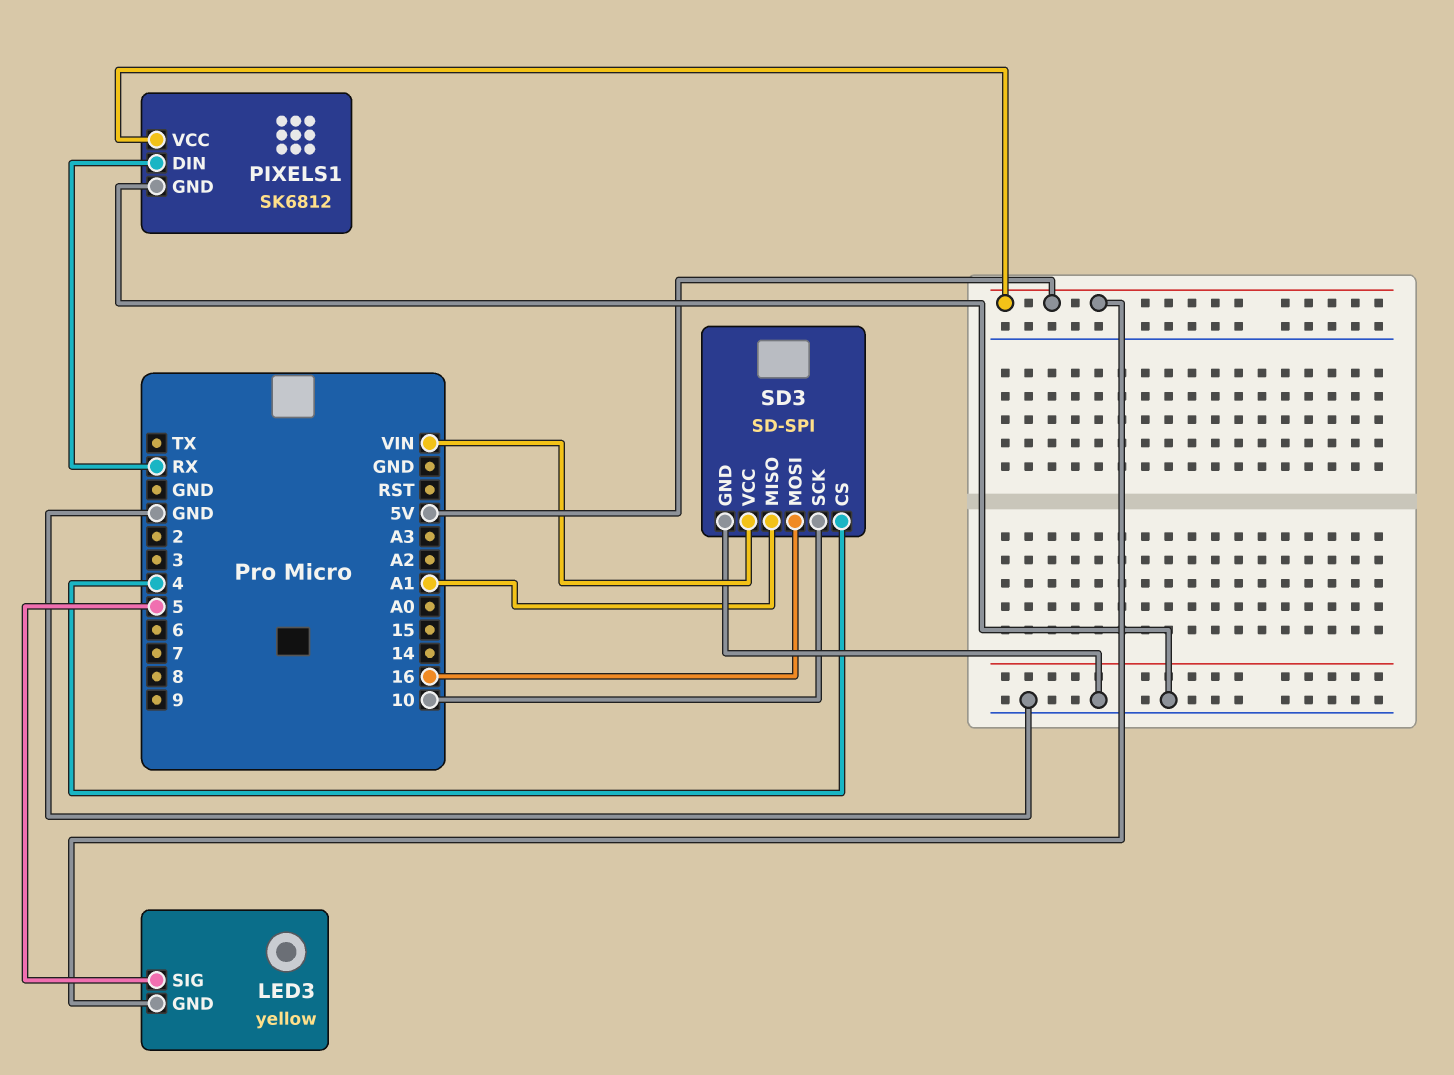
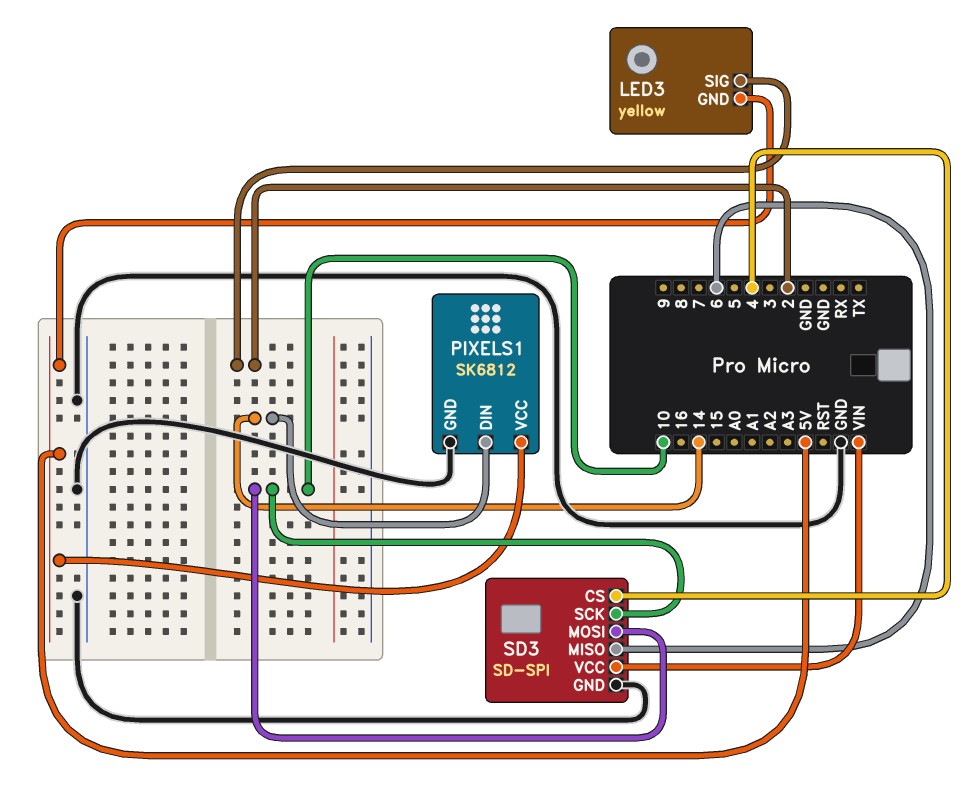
LED3 pin SIG: 5 -> 2
PIXELS1 pin DIN: RX -> 14
SD3 pin MISO: A1 -> 6
SD3 pin MOSI: 16 -> 10

